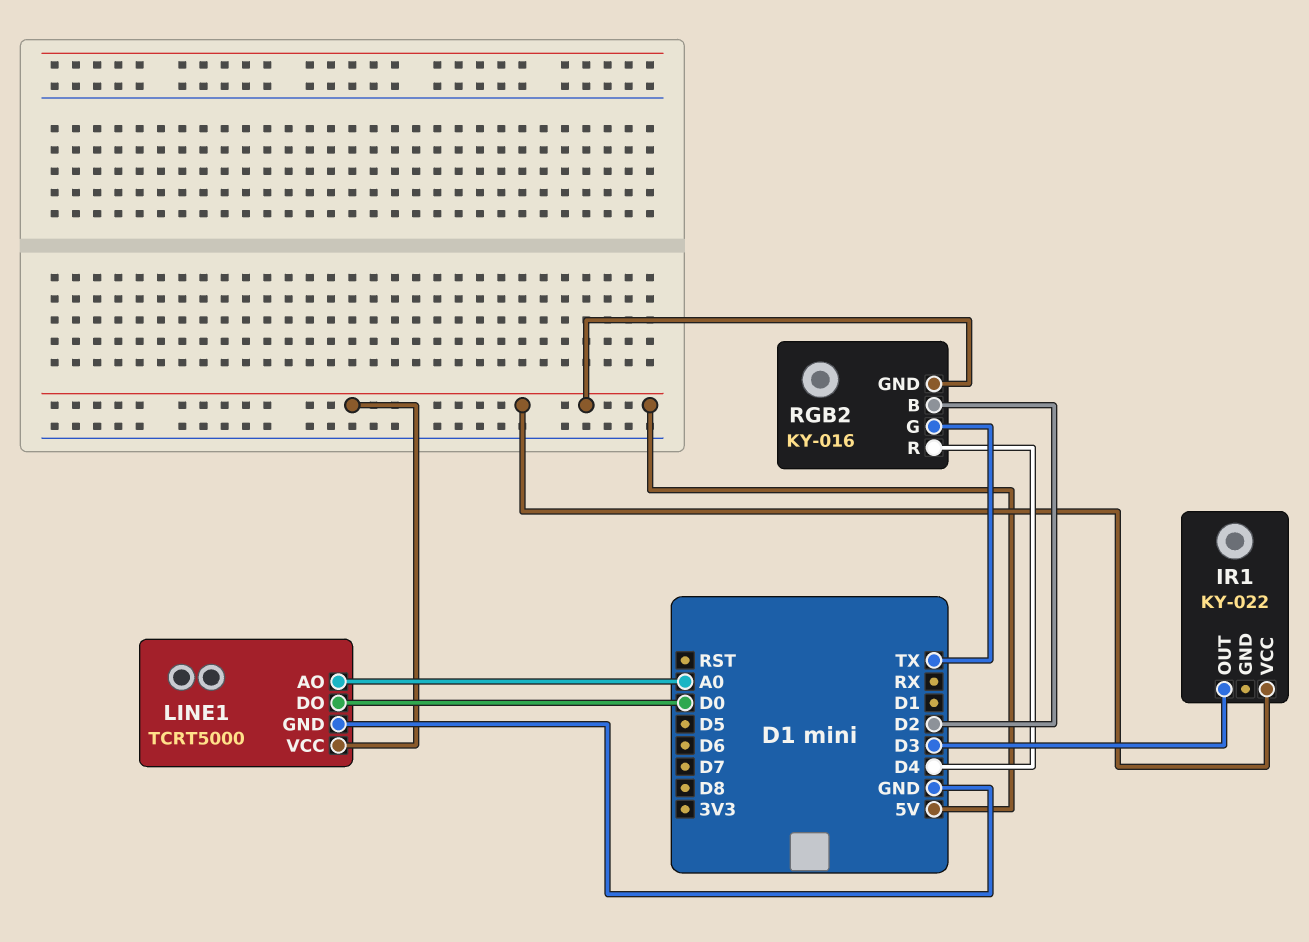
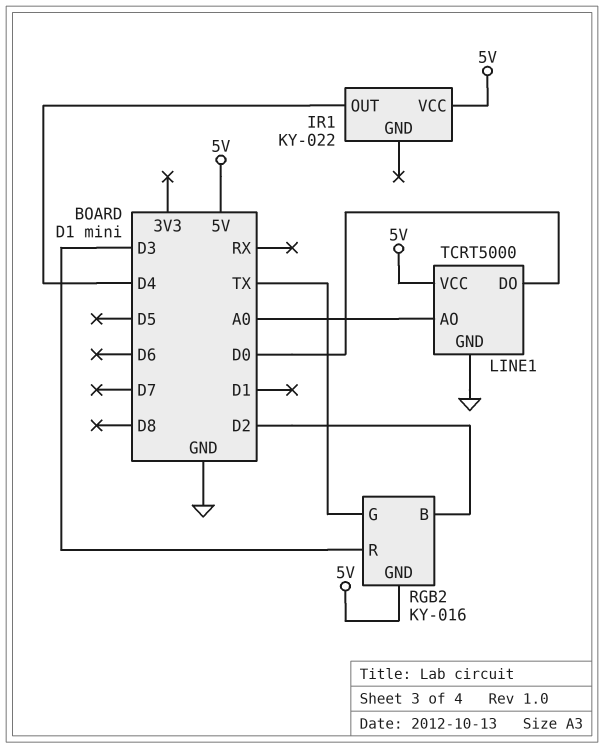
IR1 pin OUT: D3 -> D4
RGB2 pin R: D4 -> D3

